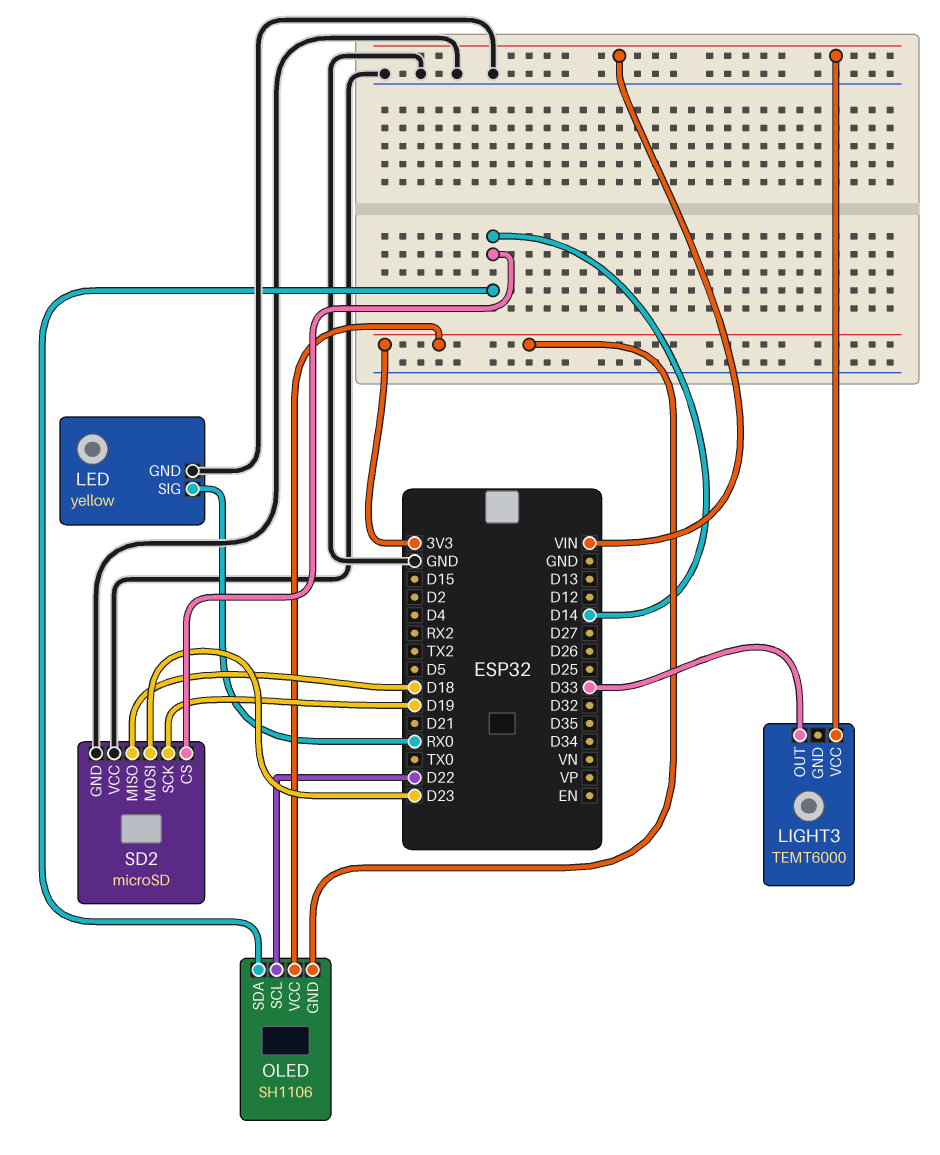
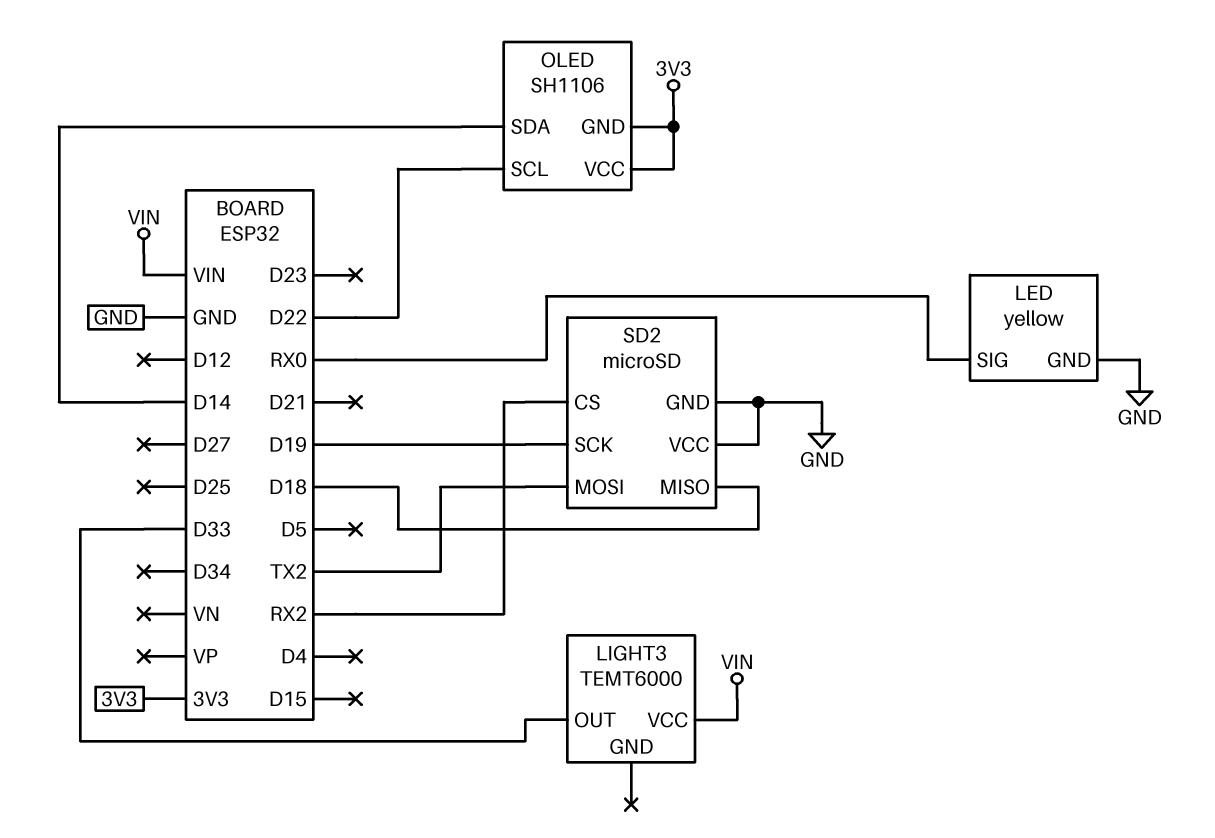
SD2 pin CS: D14 -> RX2
SD2 pin MOSI: D23 -> TX2

